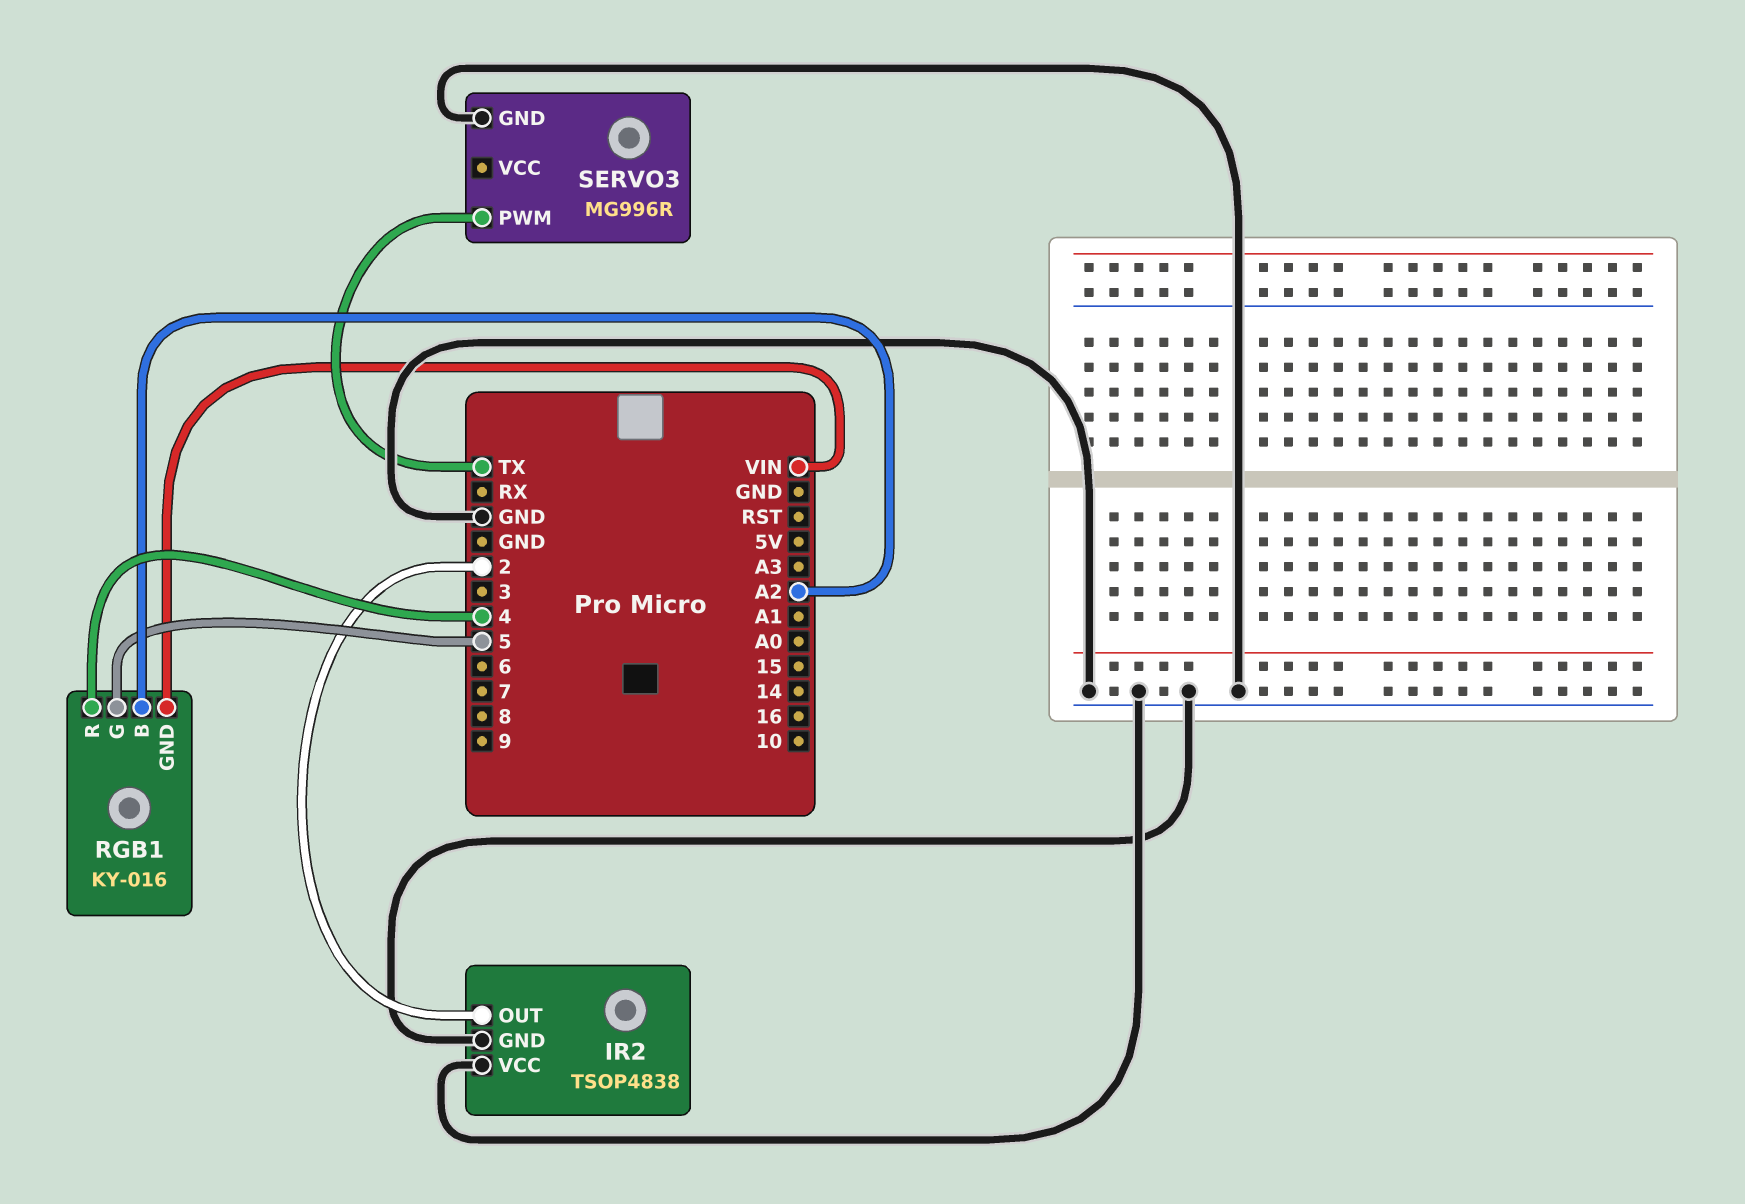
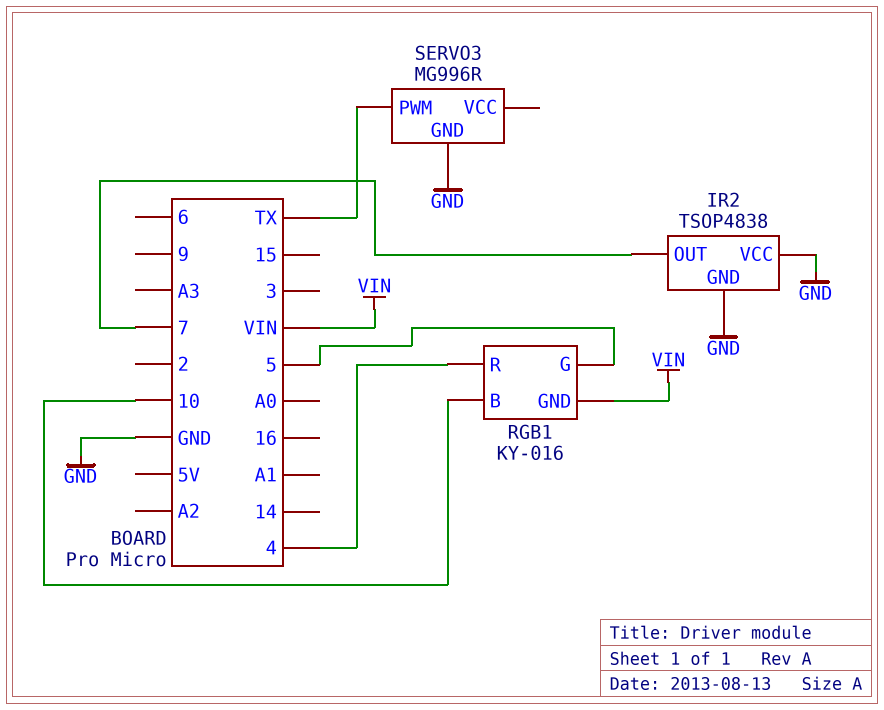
IR2 pin OUT: 2 -> 7
RGB1 pin B: A2 -> 10

